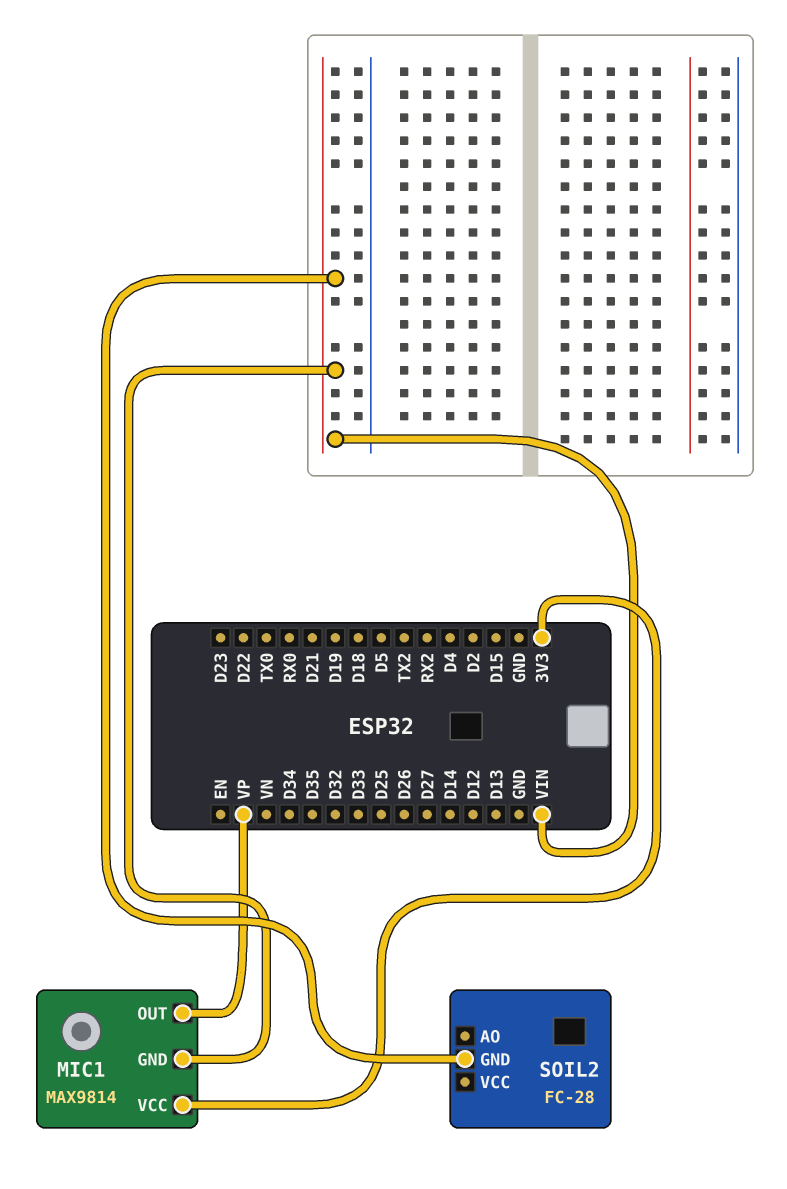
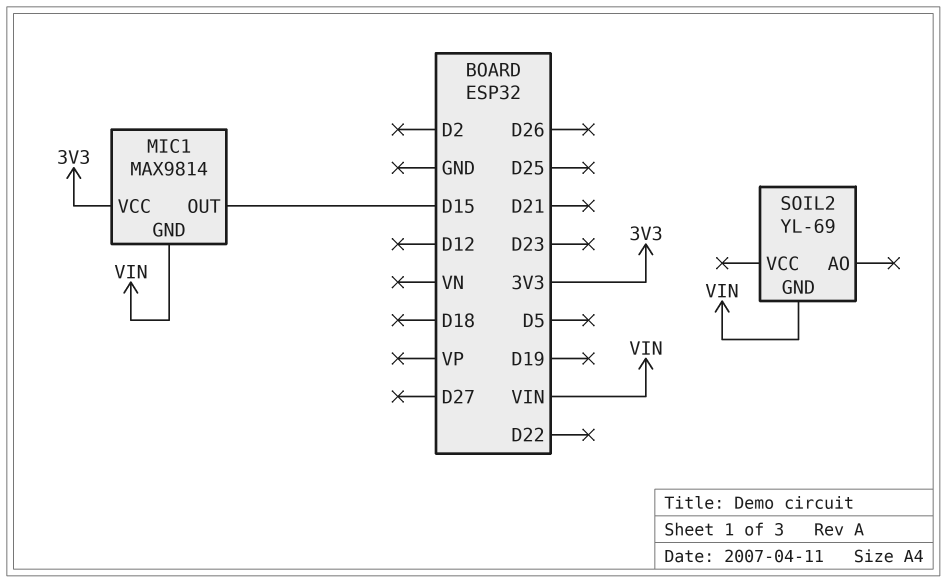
MIC1 pin OUT: VP -> D15
SOIL2: FC-28 -> YL-69

